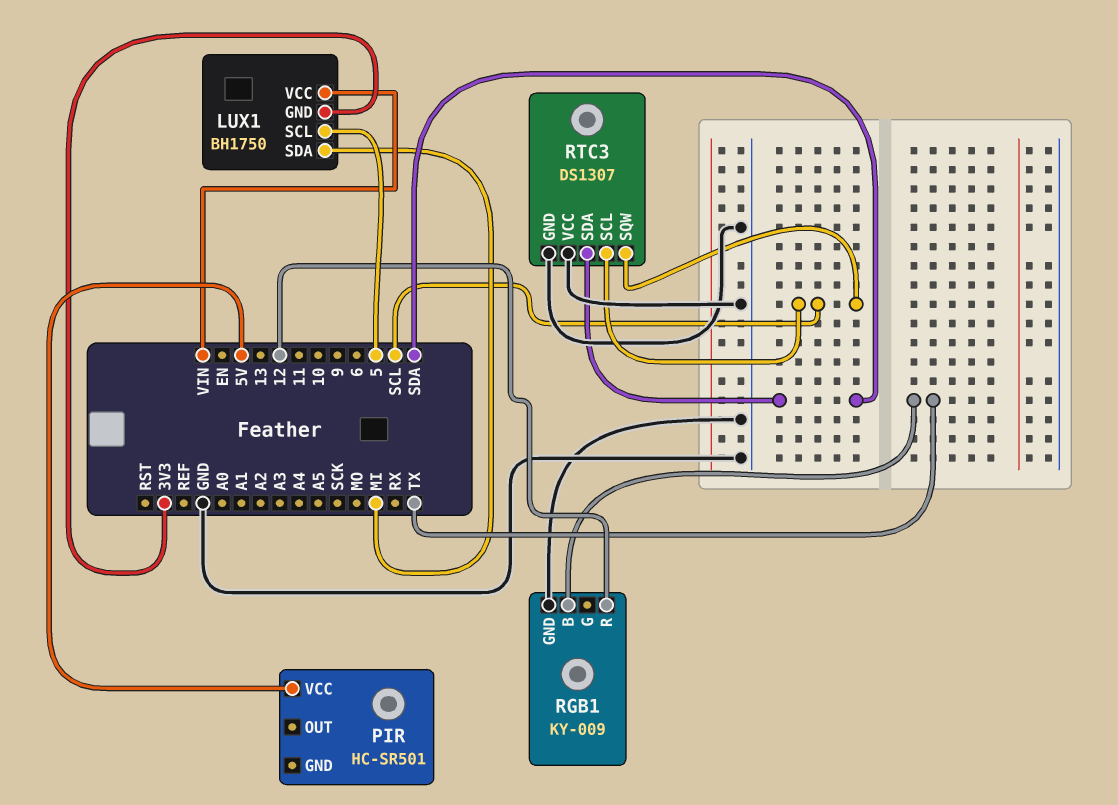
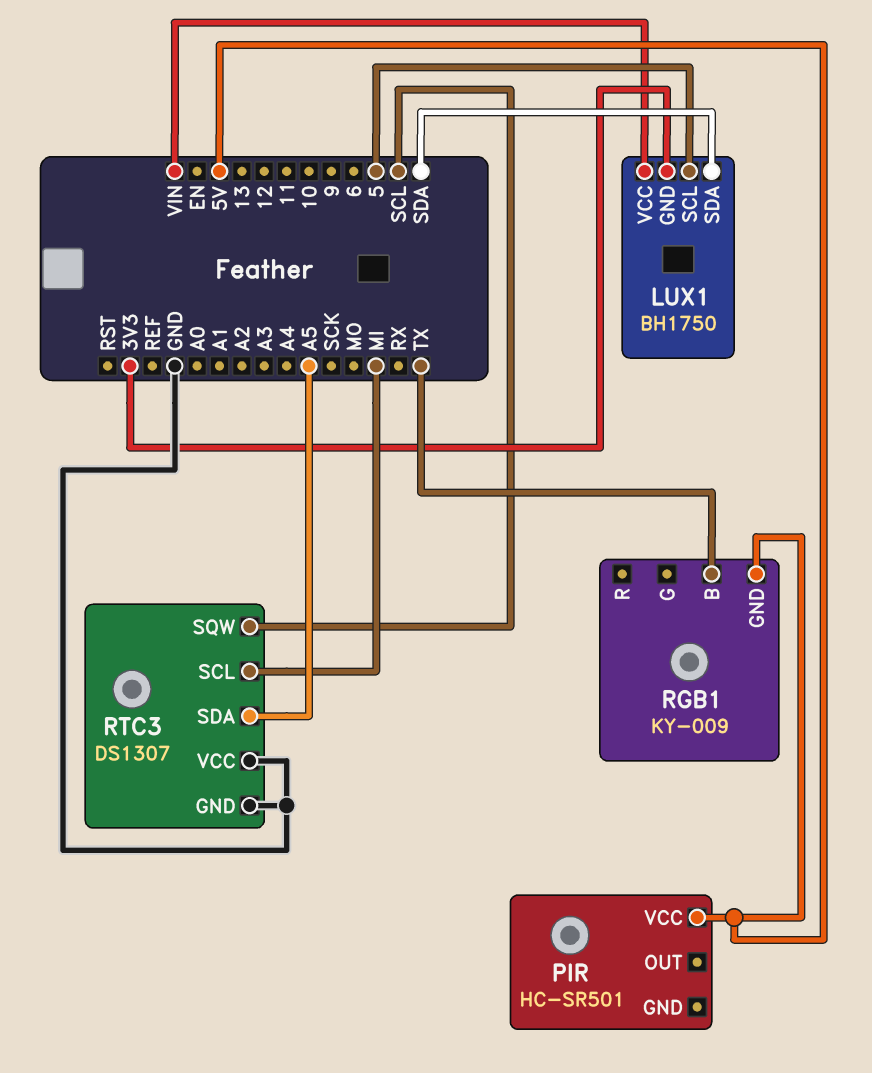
LUX1 pin SDA: MI -> SDA
RGB1 pin GND: GND -> 5V
RGB1 pin R: 12 -> none
RTC3 pin SCL: SCL -> MI
RTC3 pin SDA: SDA -> A5

